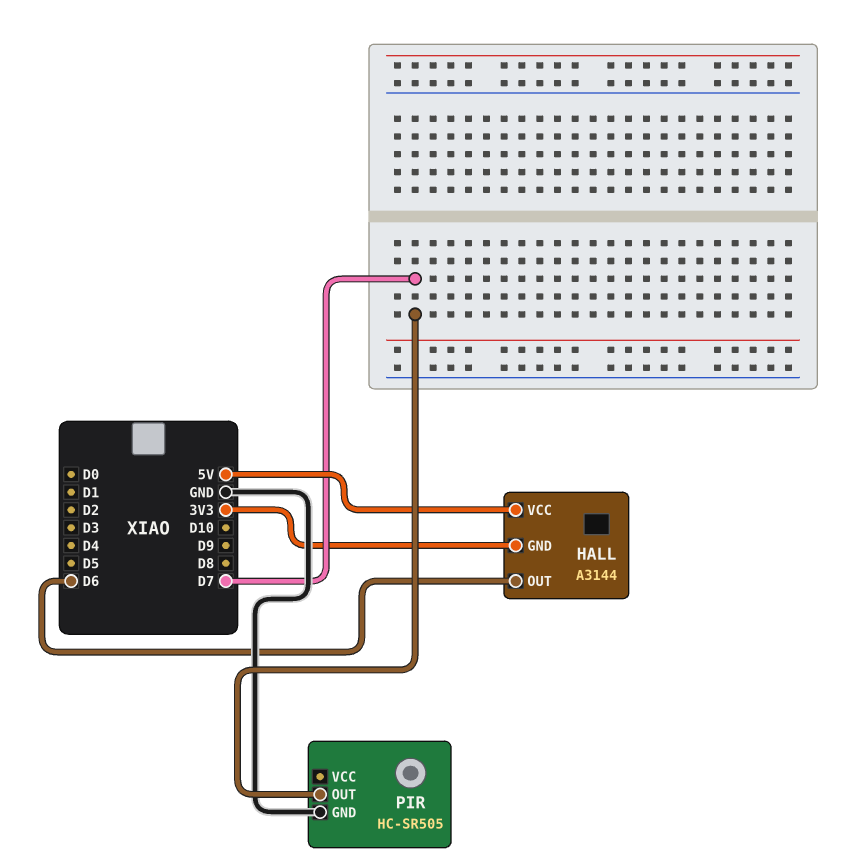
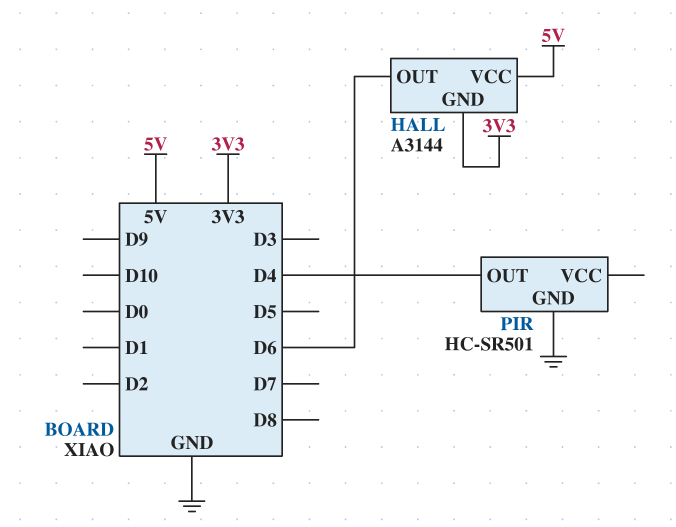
PIR: HC-SR505 -> HC-SR501
PIR pin OUT: D7 -> D4

